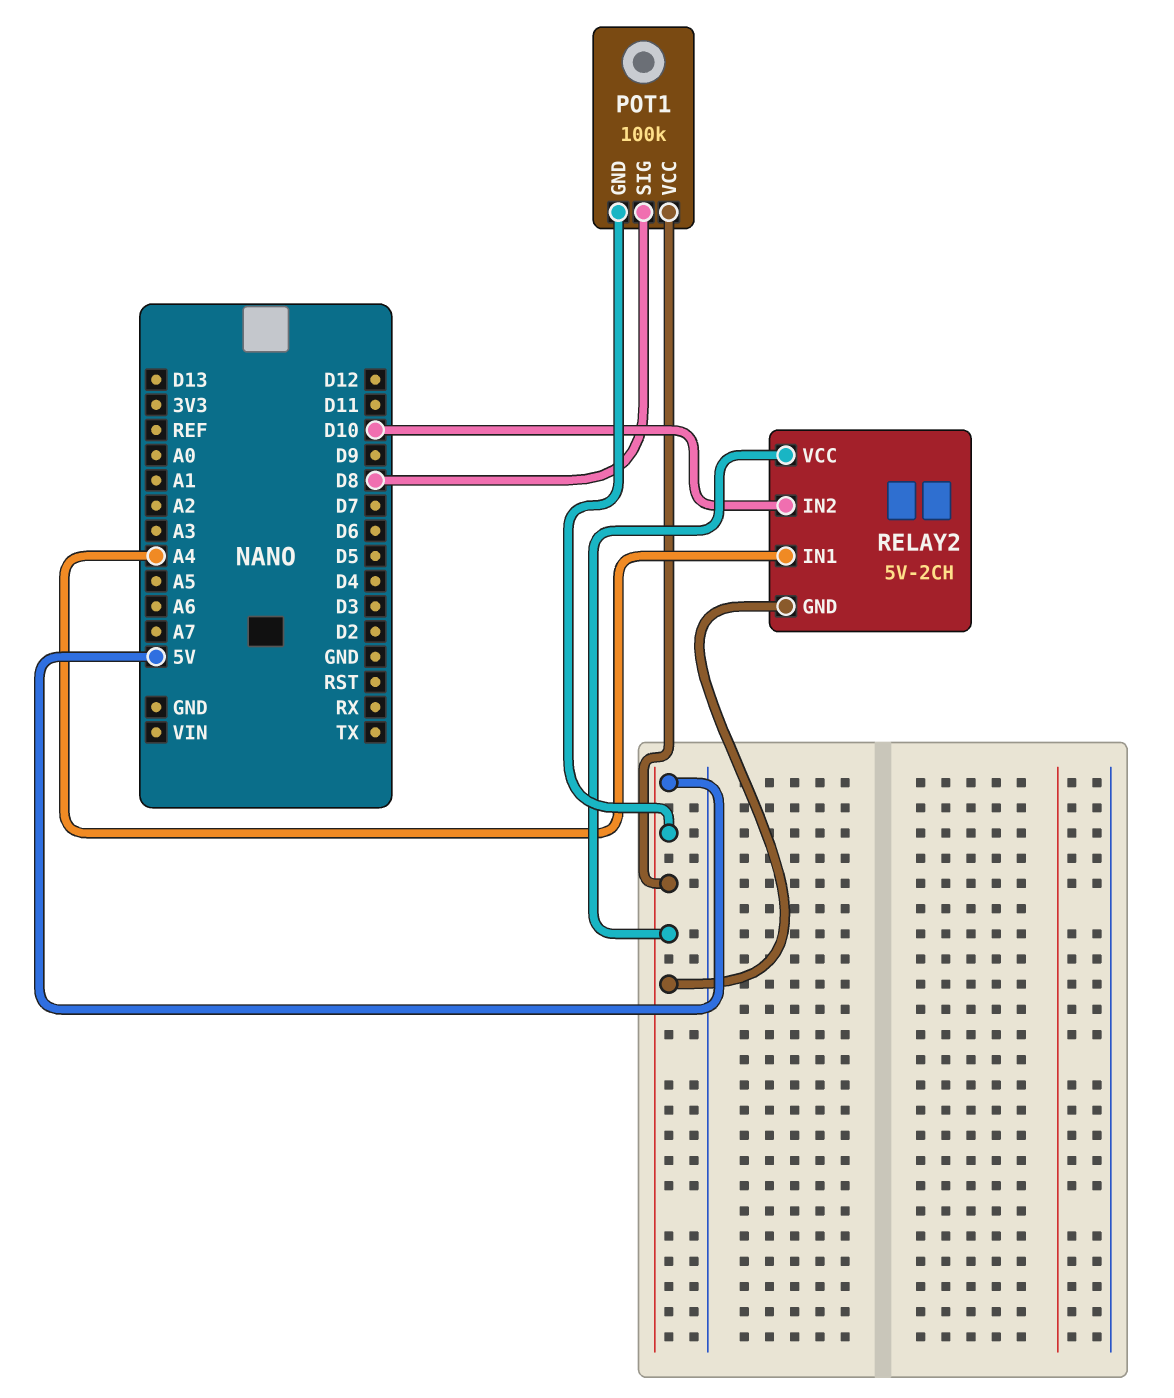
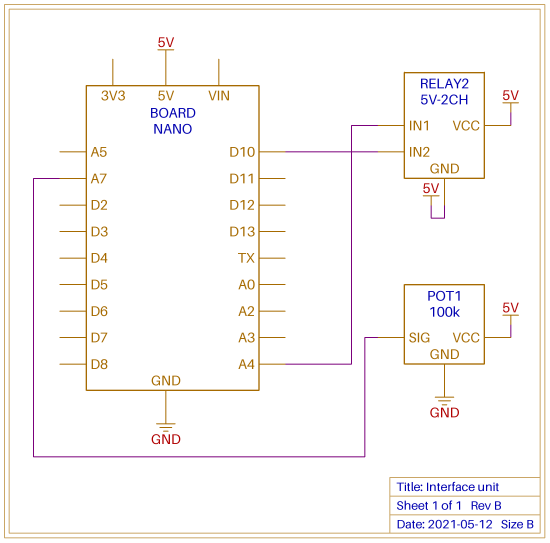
POT1 pin GND: 5V -> GND
POT1 pin SIG: D8 -> A7

